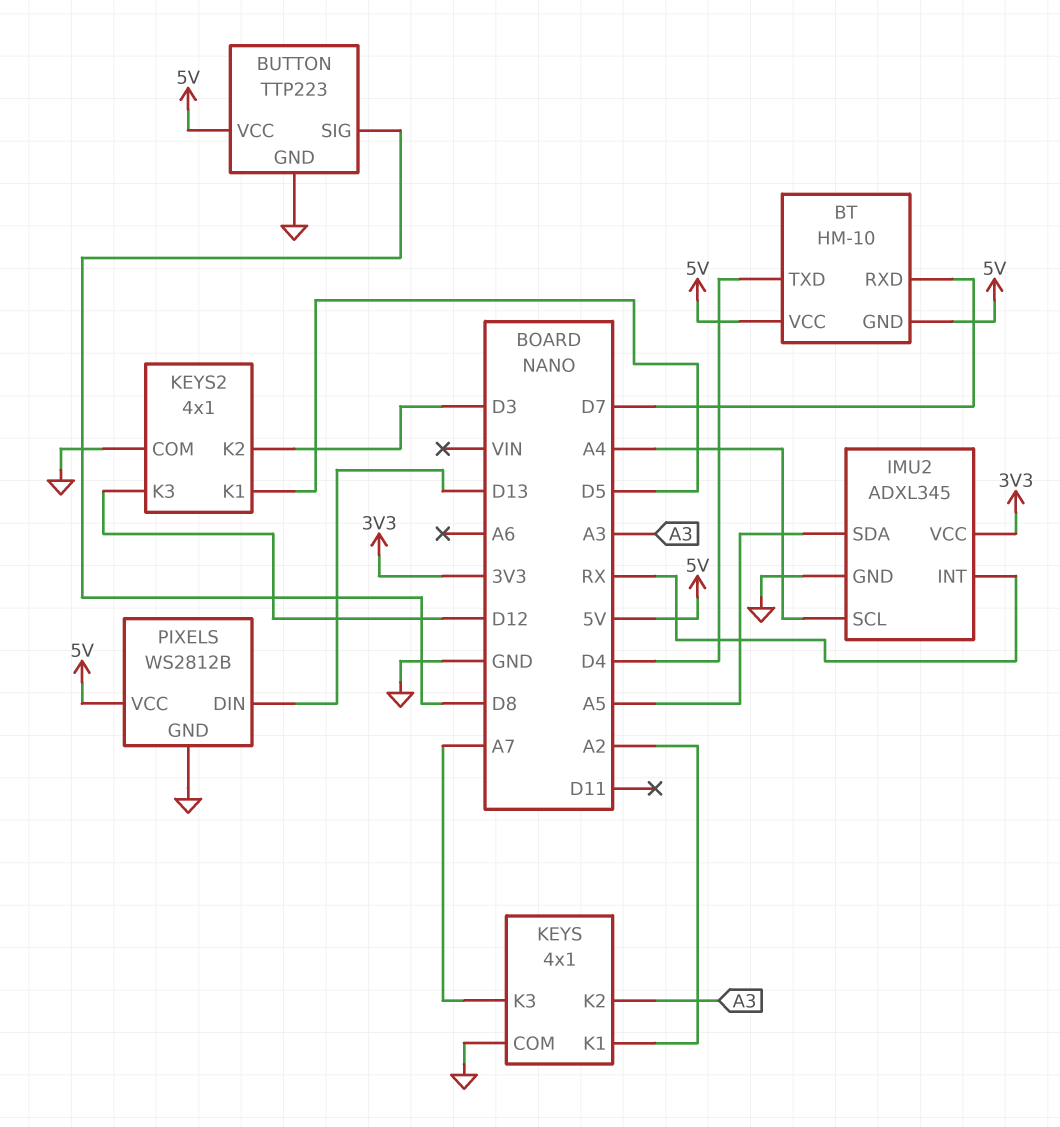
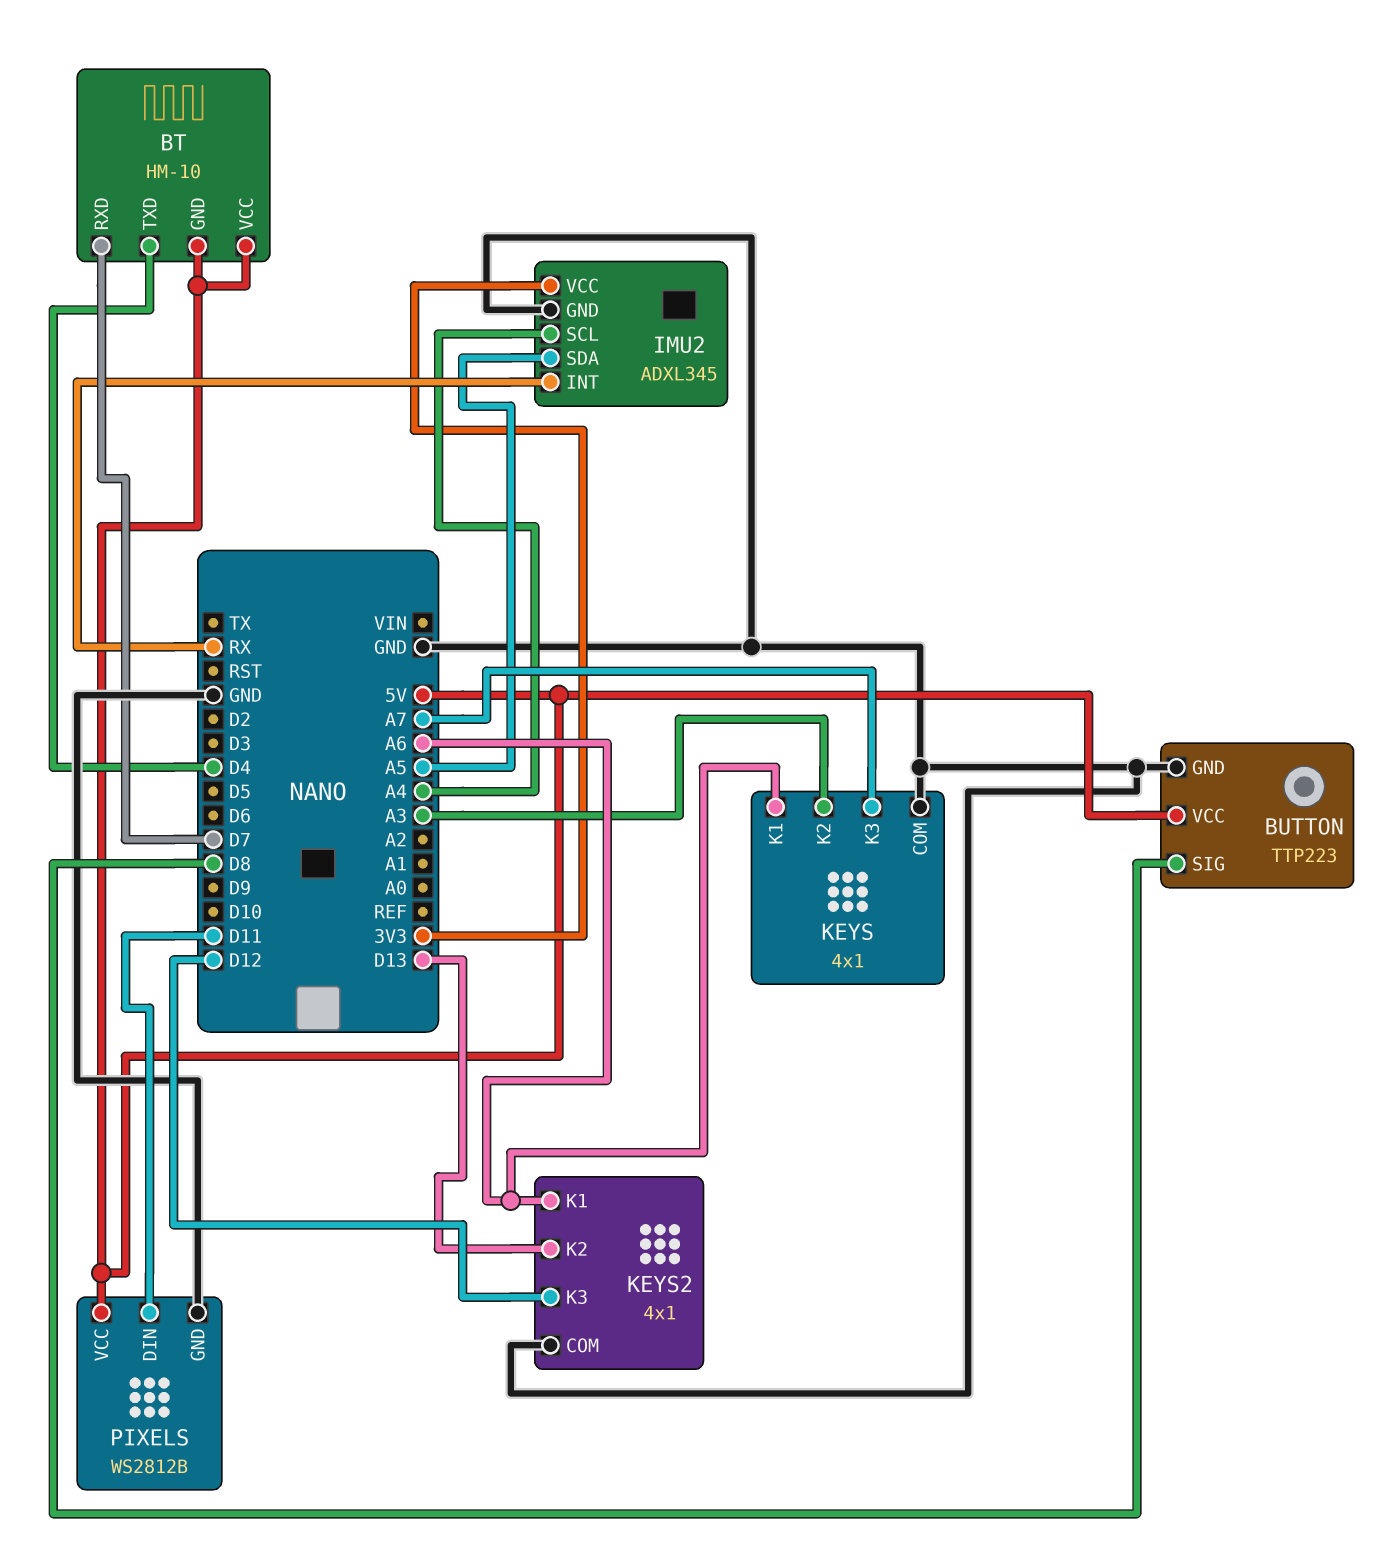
KEYS pin K1: A2 -> A6
KEYS2 pin K1: D5 -> A6
KEYS2 pin K2: D3 -> D13
PIXELS pin DIN: D13 -> D11

